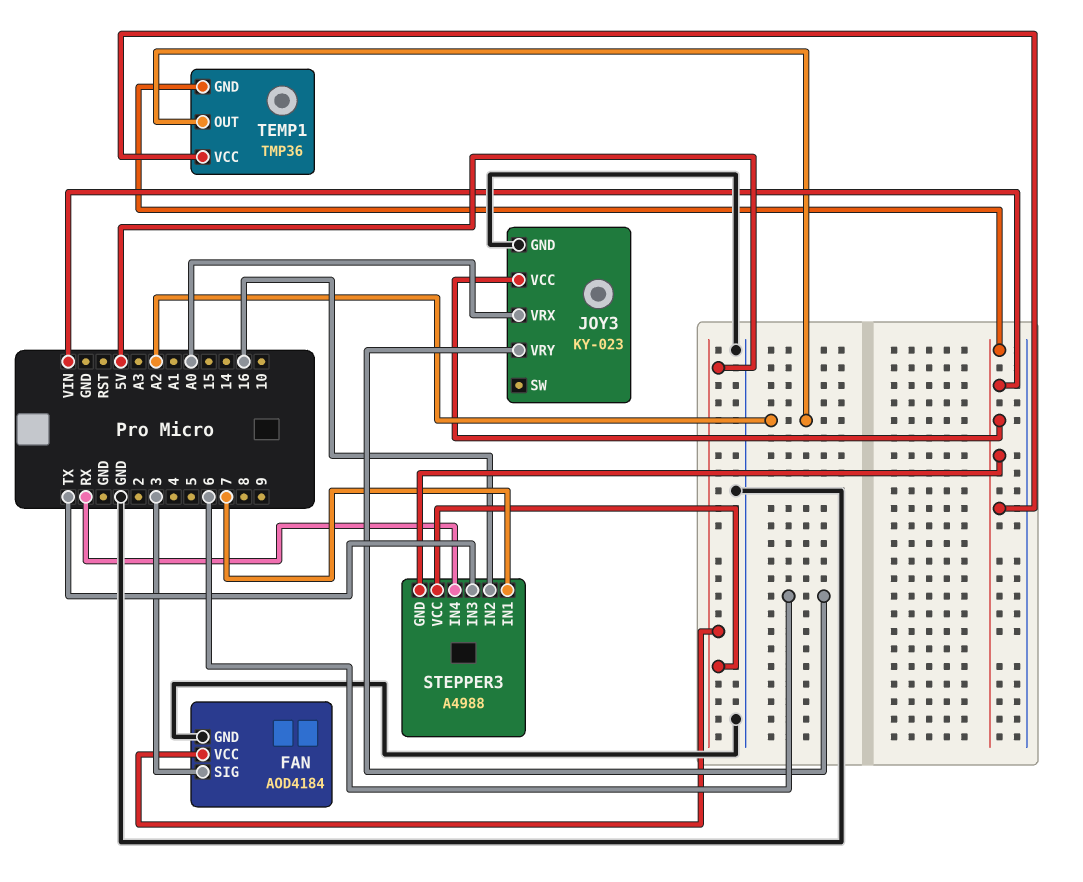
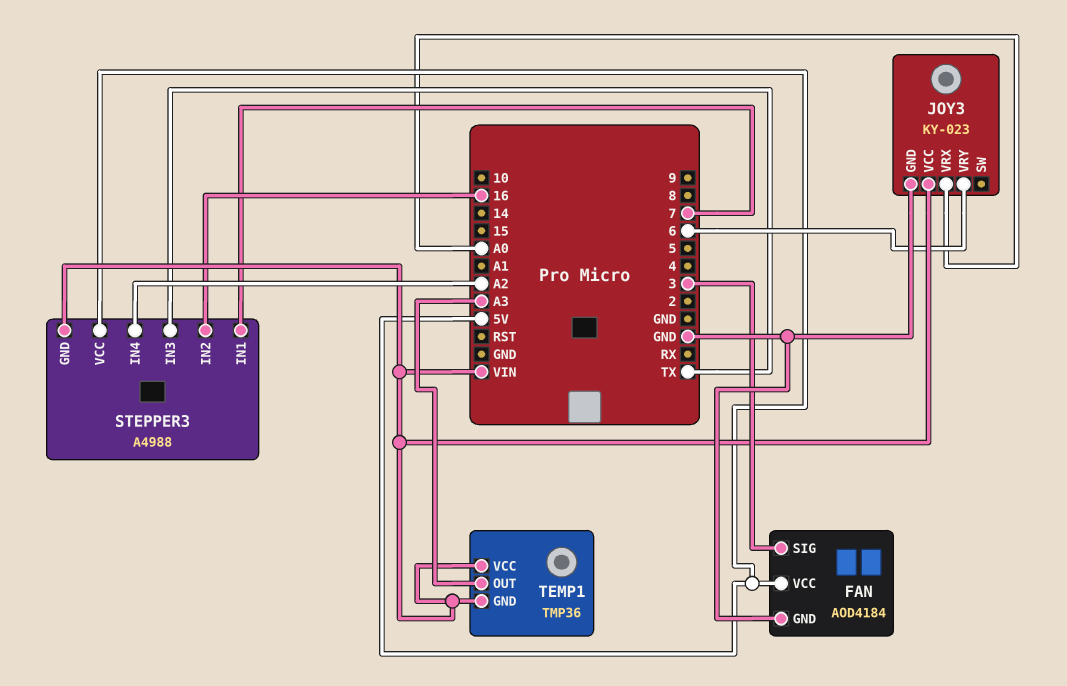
STEPPER3 pin IN4: RX -> A2
TEMP1 pin OUT: A2 -> A3

